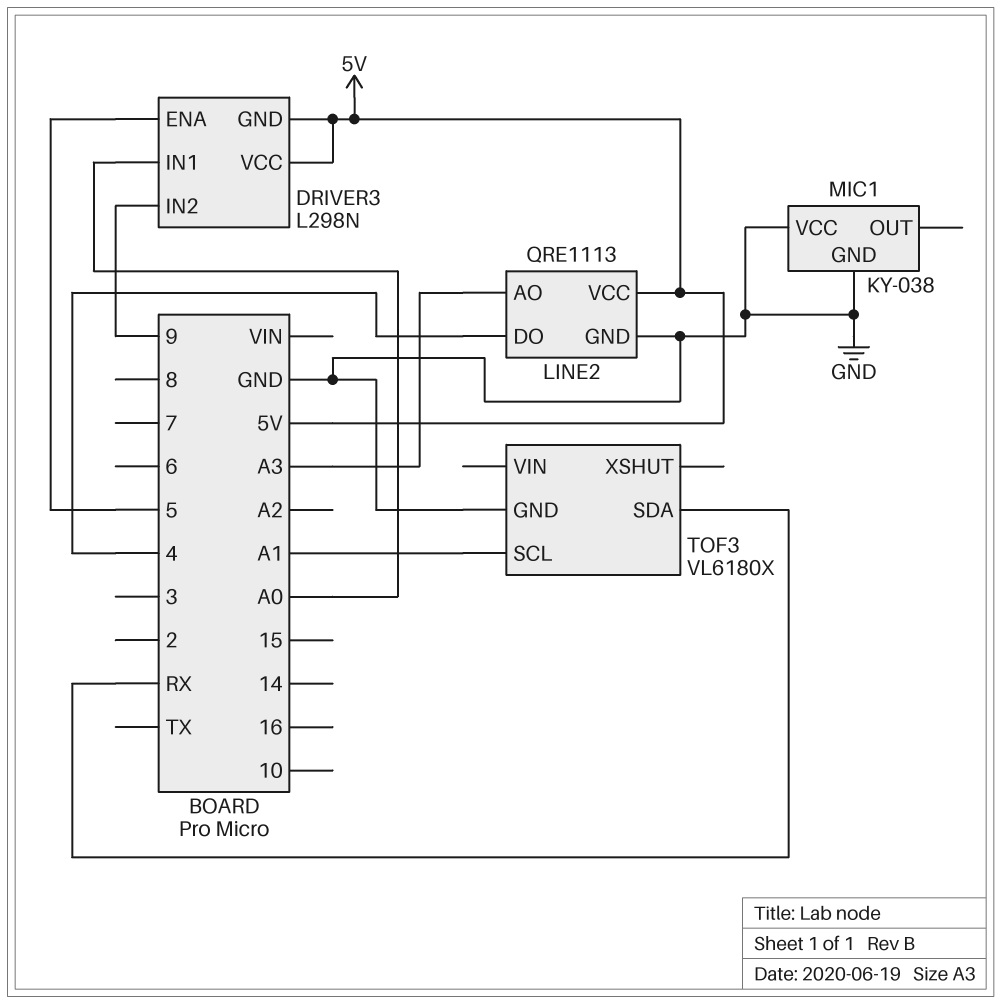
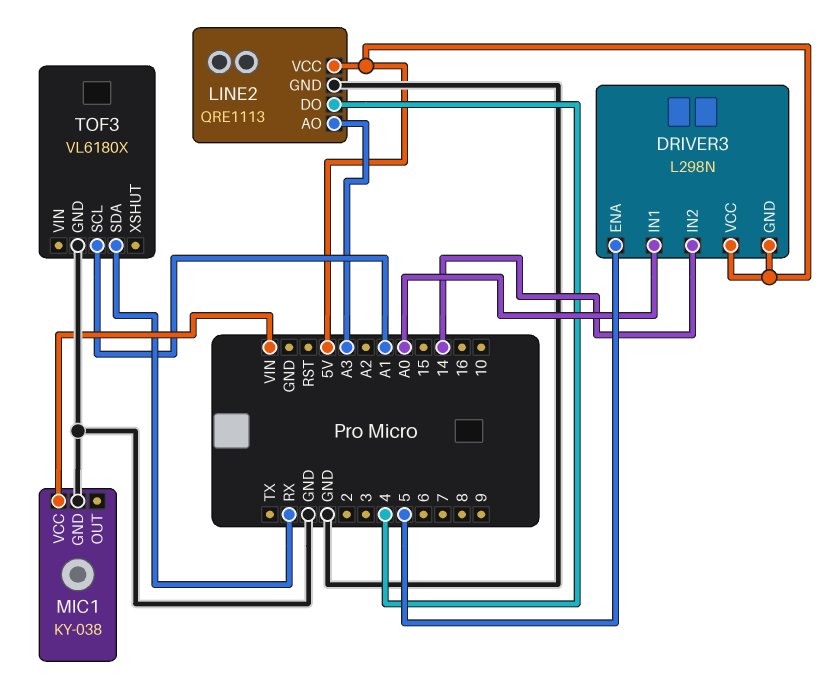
DRIVER3 pin IN2: 9 -> 14
MIC1 pin VCC: GND -> VIN

